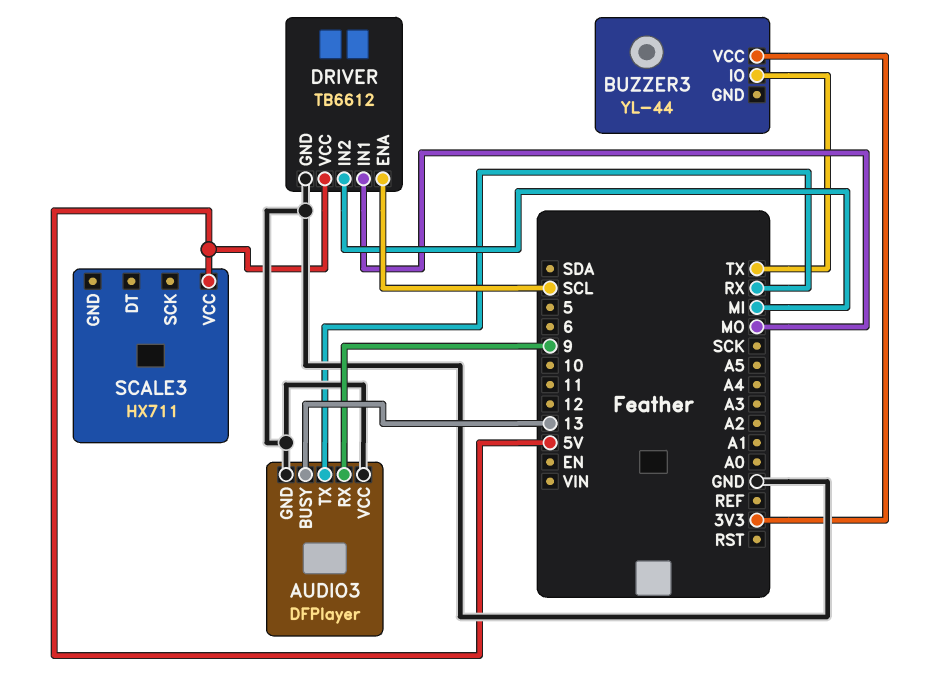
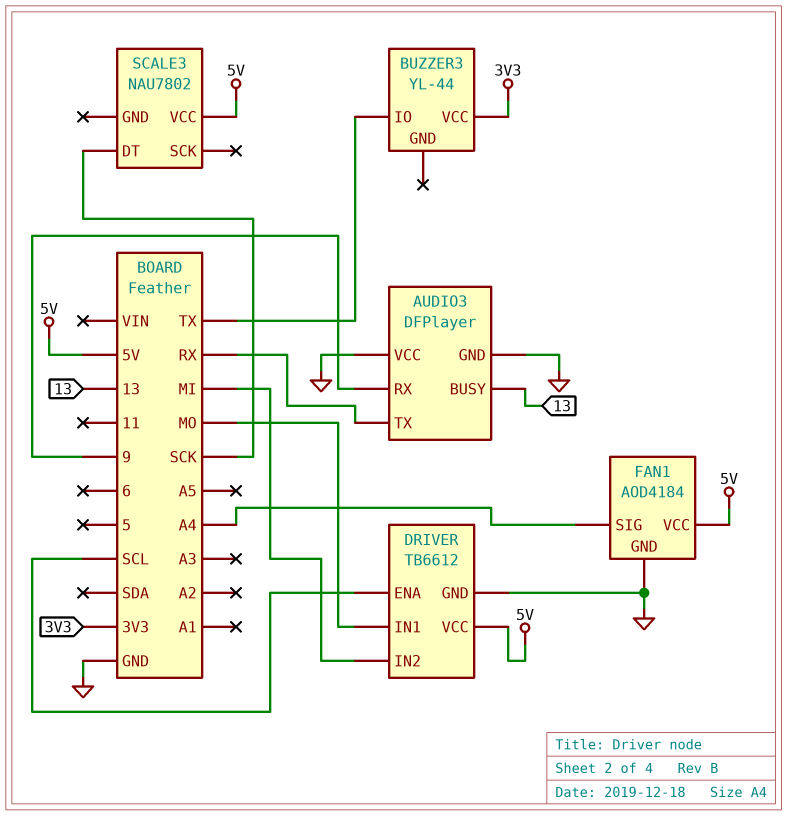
FAN1: none -> AOD4184
FAN1 pin GND: none -> GND
FAN1 pin SIG: none -> A4
FAN1 pin VCC: none -> 5V
SCALE3: HX711 -> NAU7802
SCALE3 pin DT: none -> SCK

